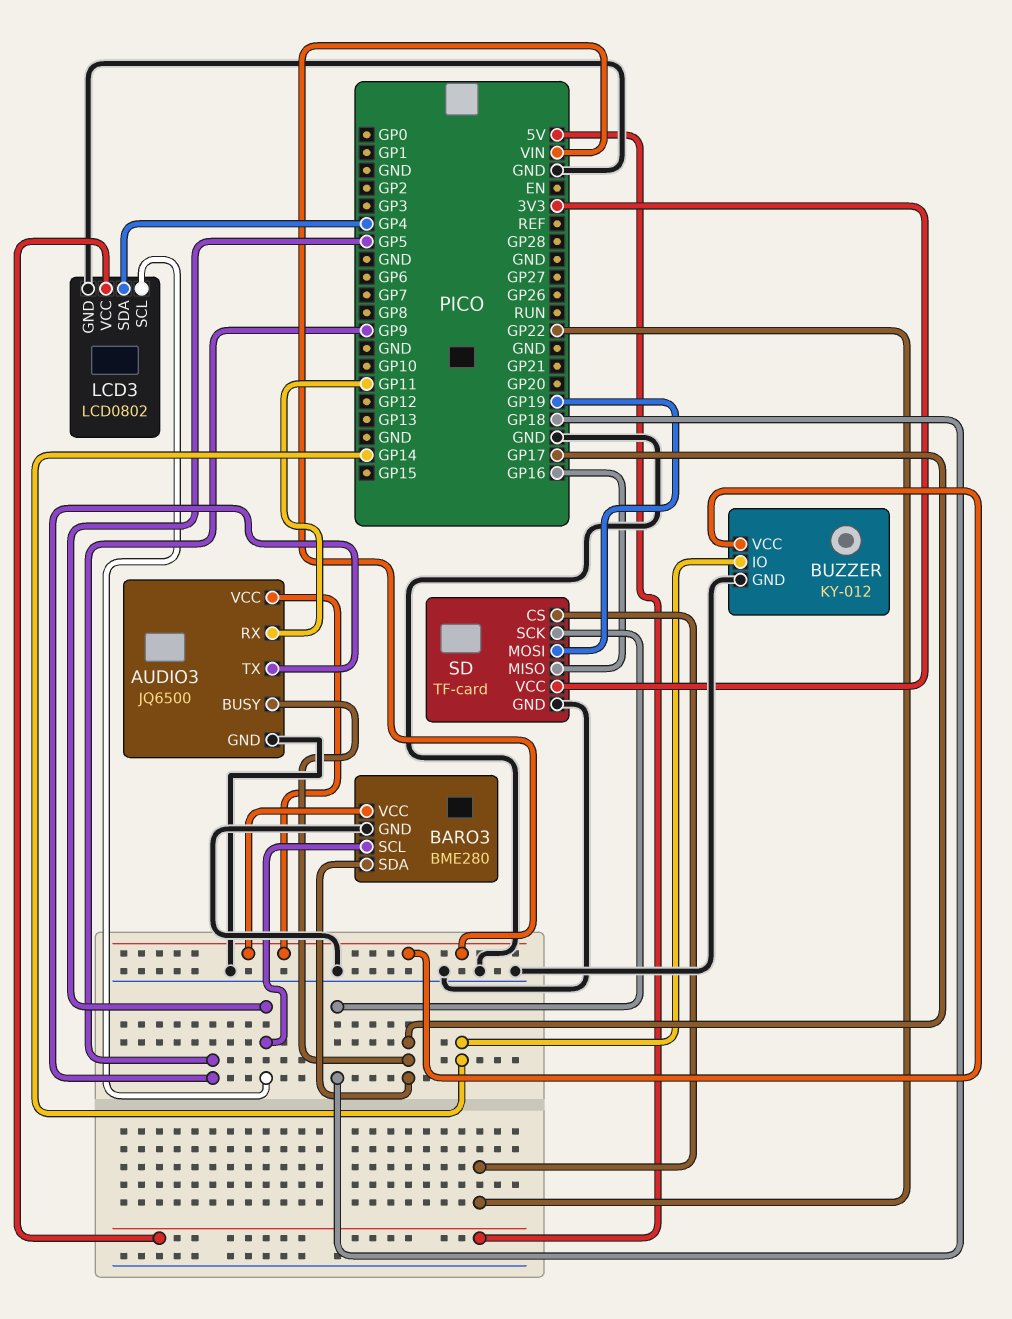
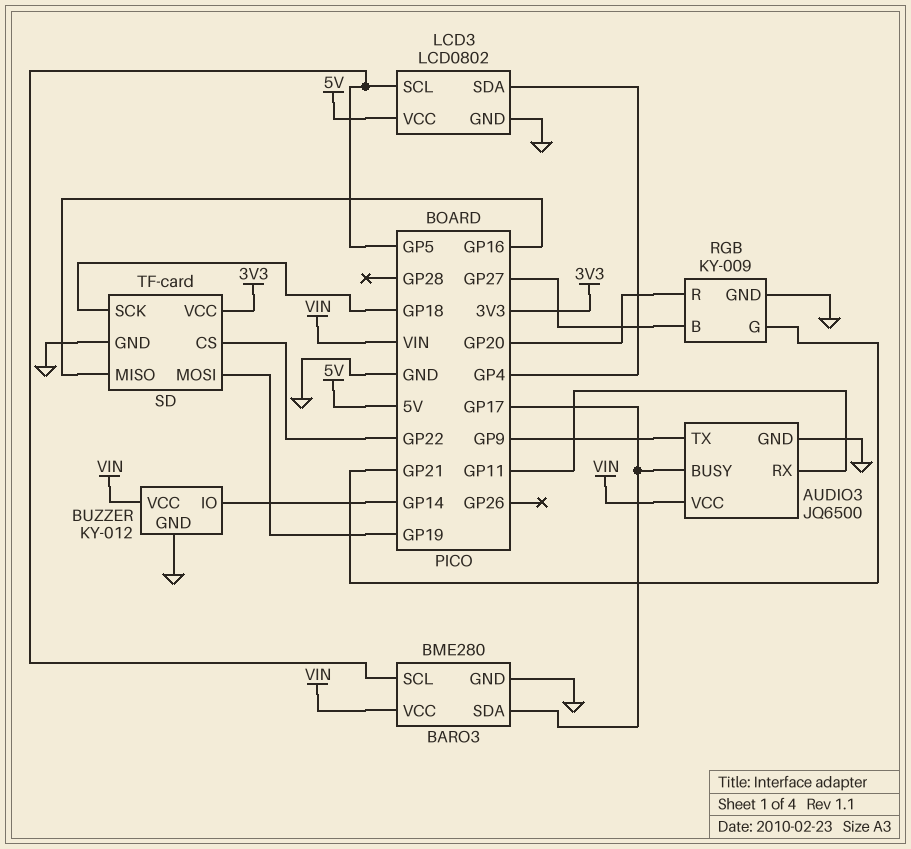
RGB: none -> KY-009
RGB pin B: none -> GP27
RGB pin G: none -> GP21
RGB pin GND: none -> GND
RGB pin R: none -> GP20

